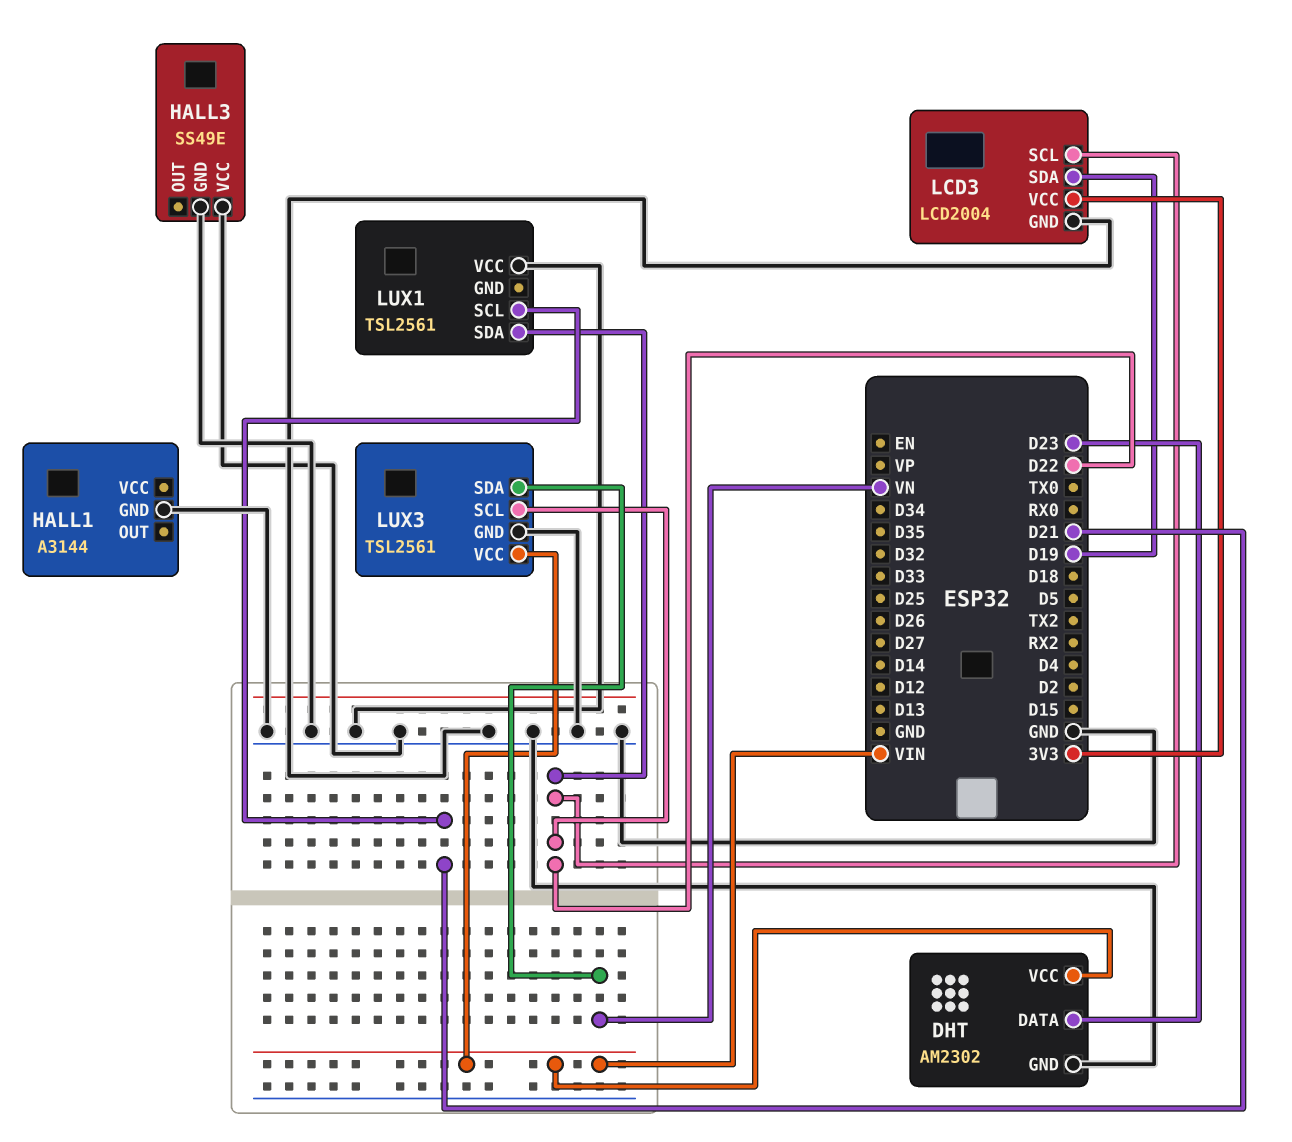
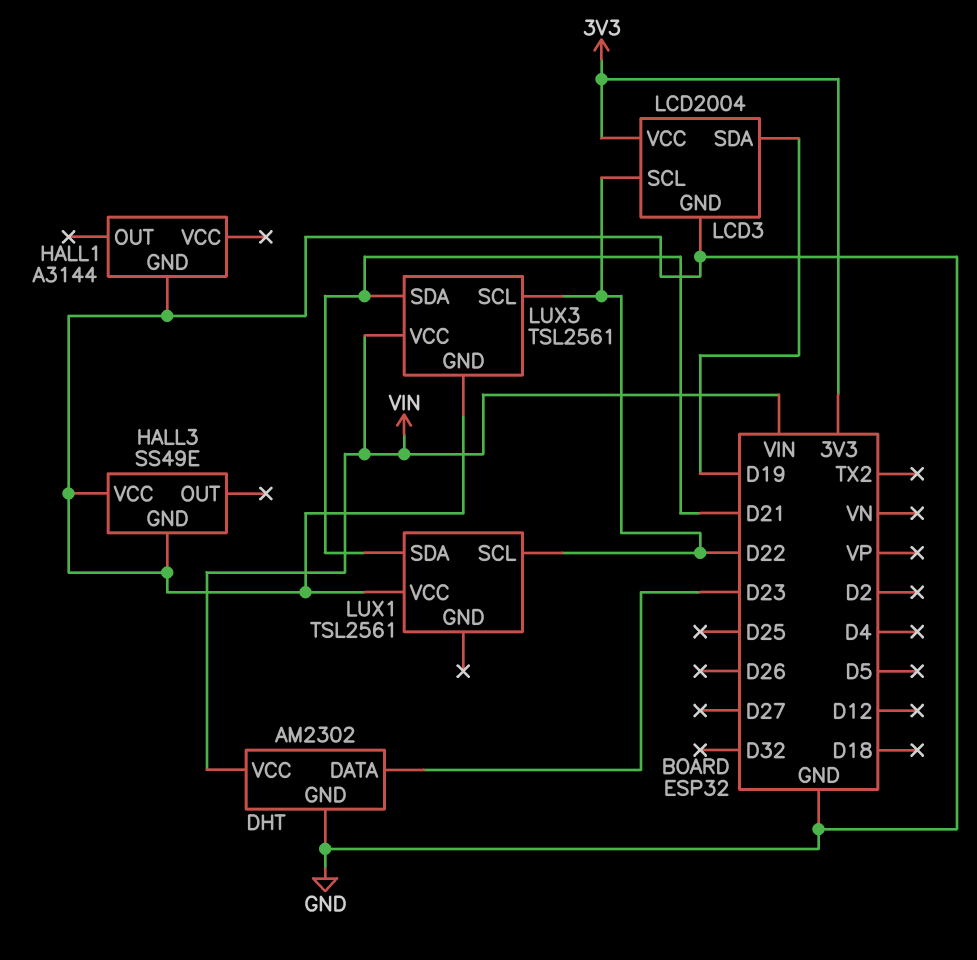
LUX1 pin SCL: D21 -> D22
LUX1 pin SDA: D22 -> D21
LUX3 pin SDA: VN -> D21

